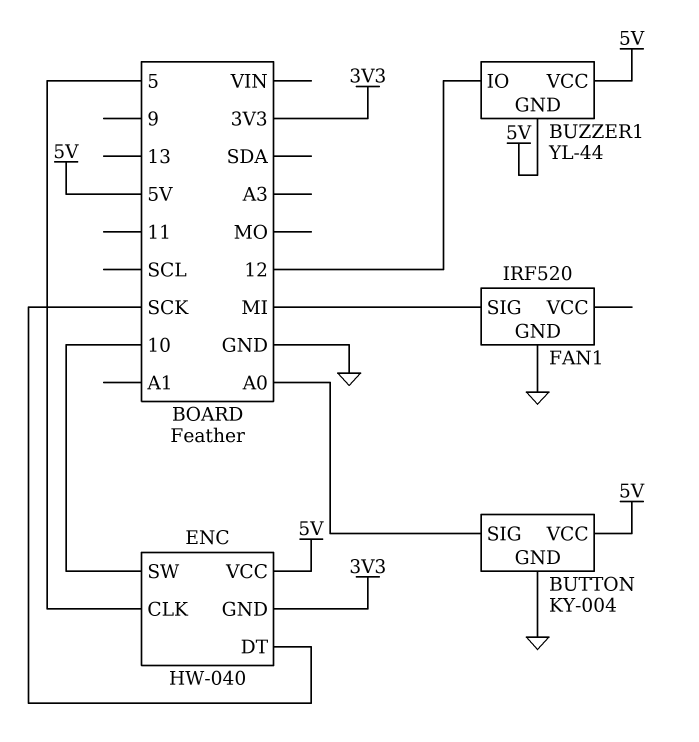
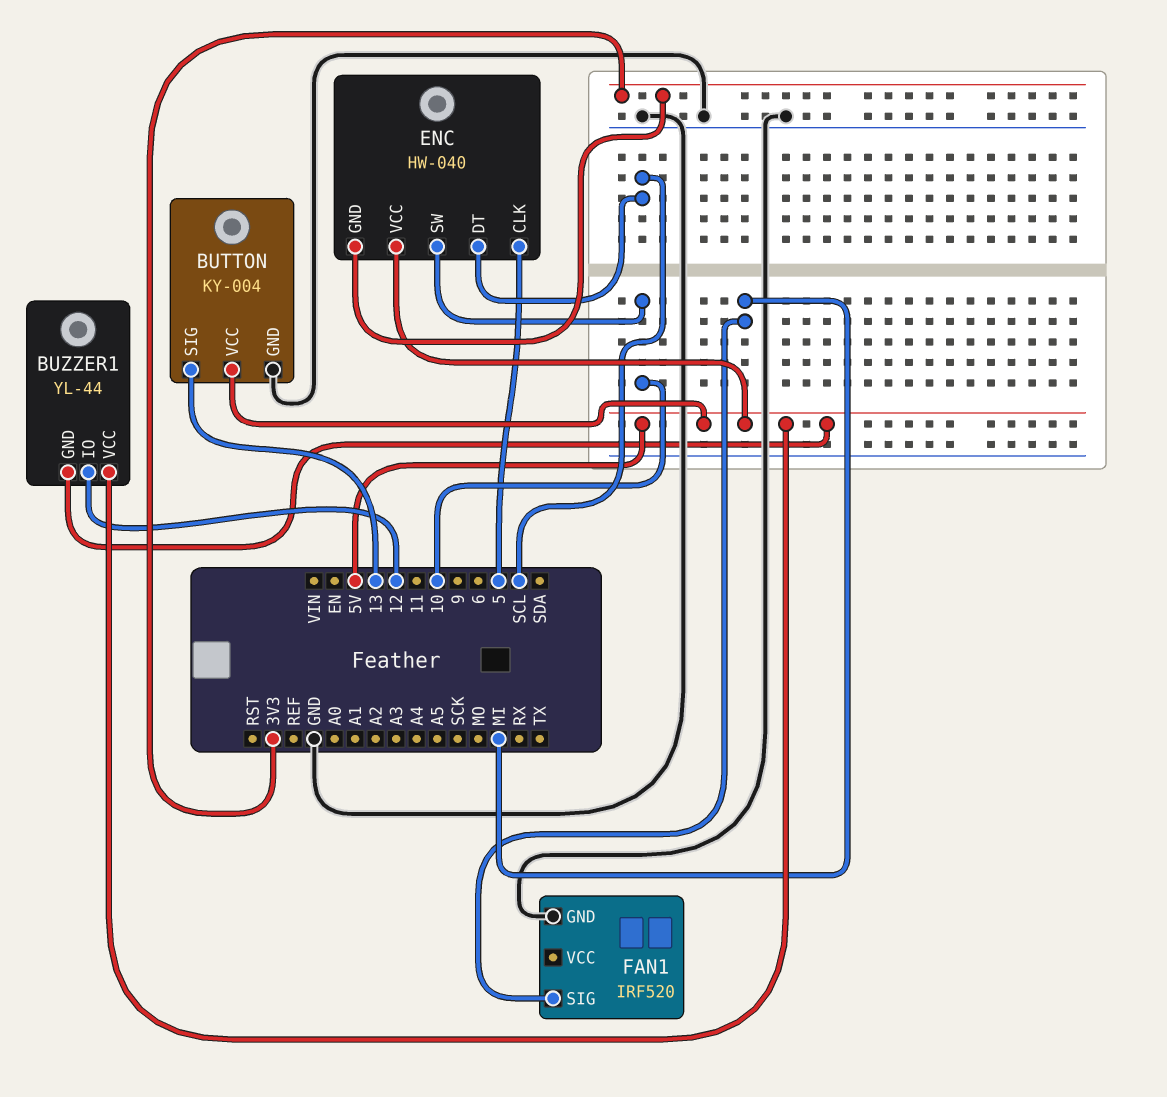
BUTTON pin SIG: A0 -> 13
ENC pin DT: SCK -> SCL

